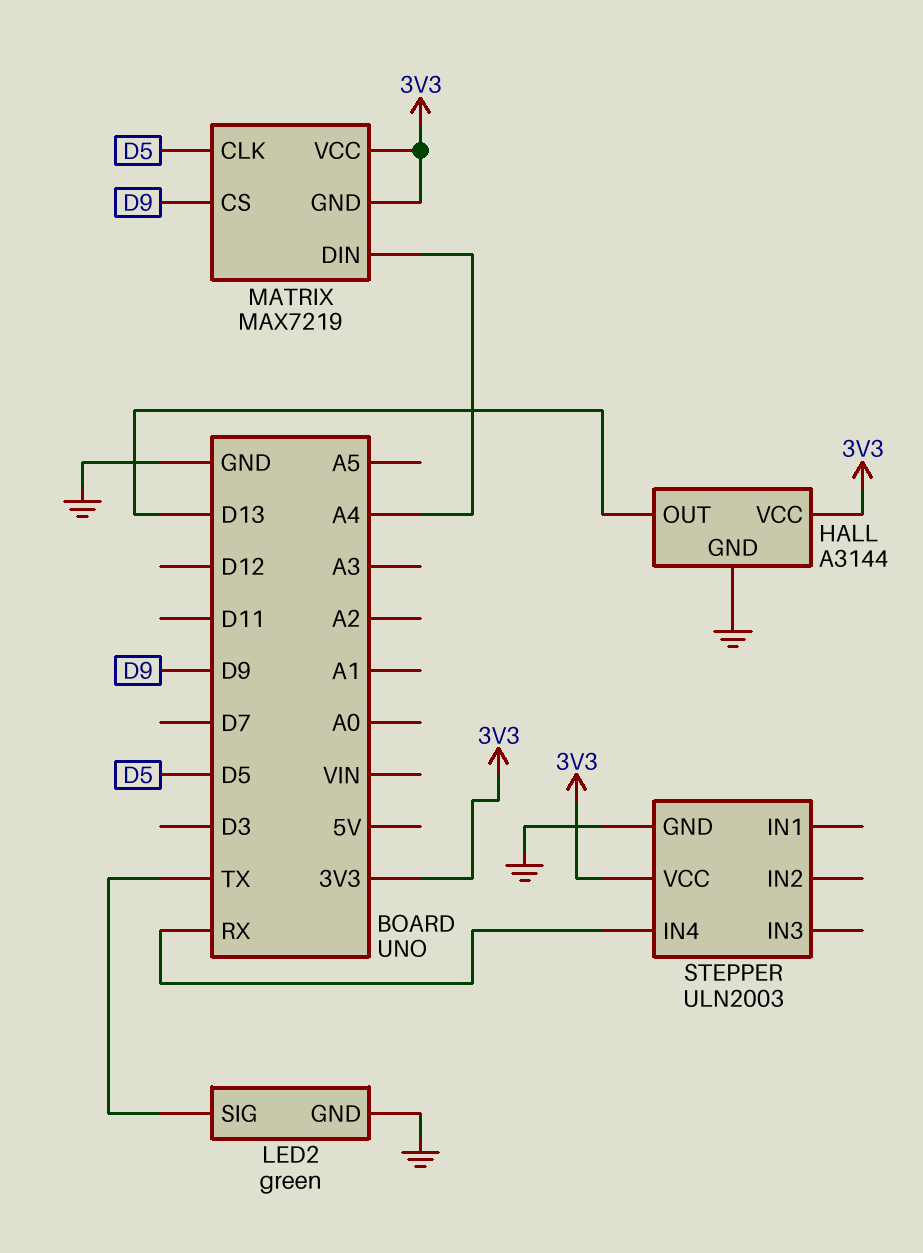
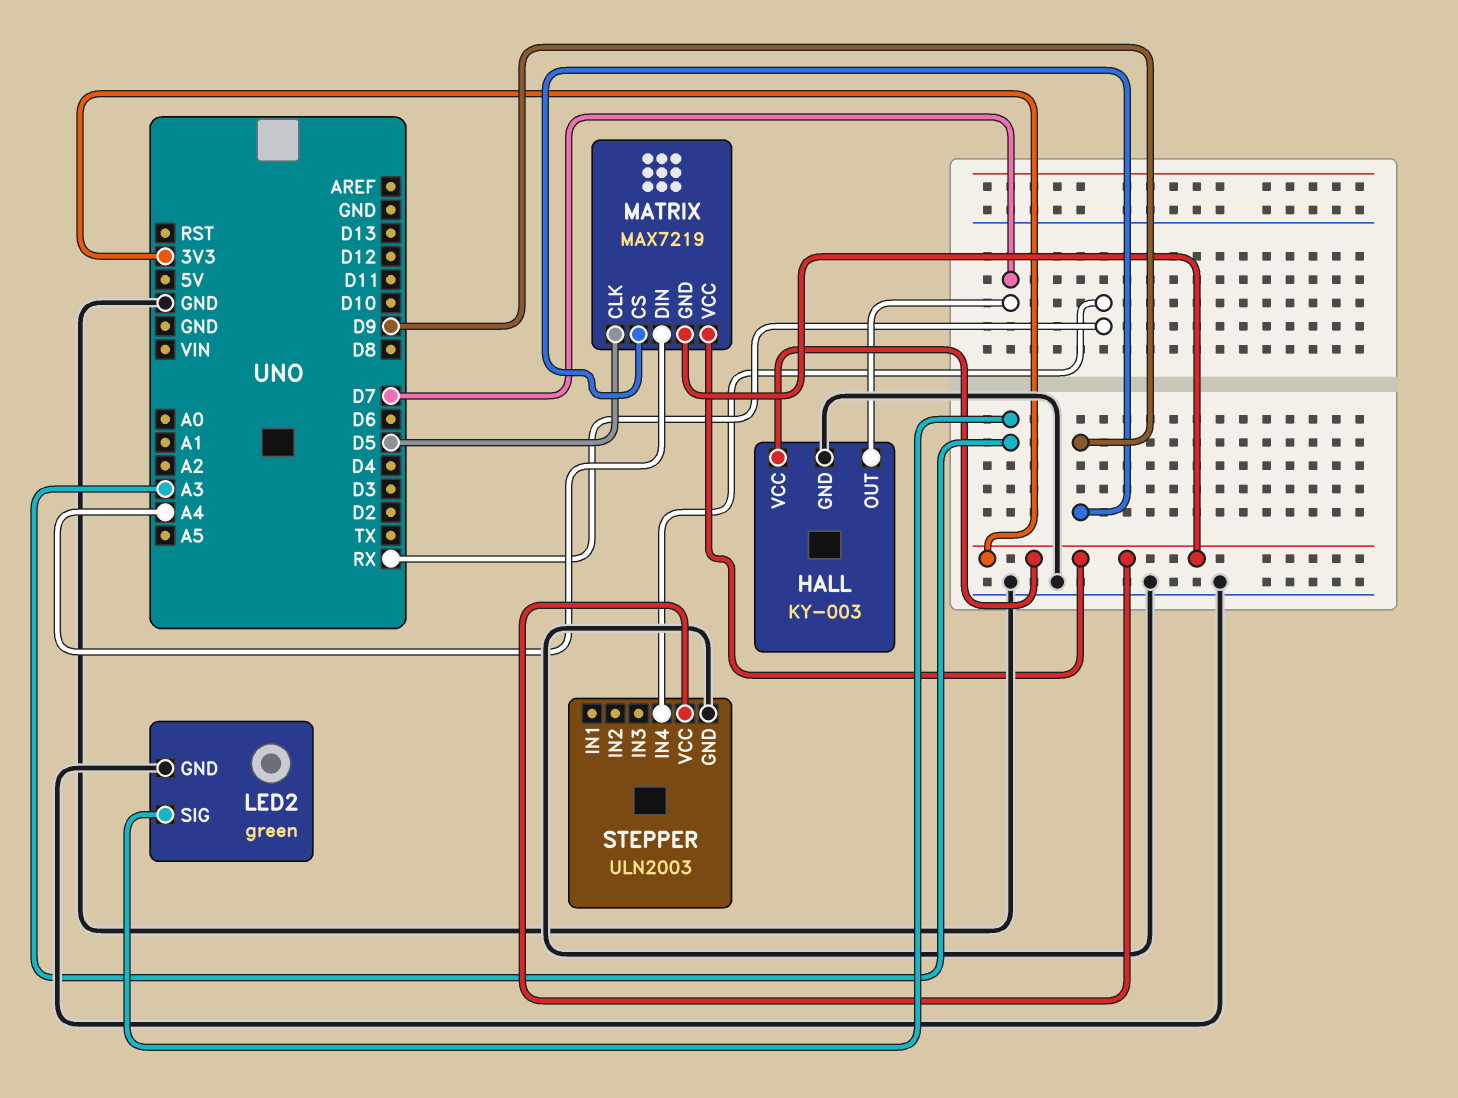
HALL: A3144 -> KY-003
HALL pin OUT: D13 -> D7
LED2 pin SIG: TX -> A3

